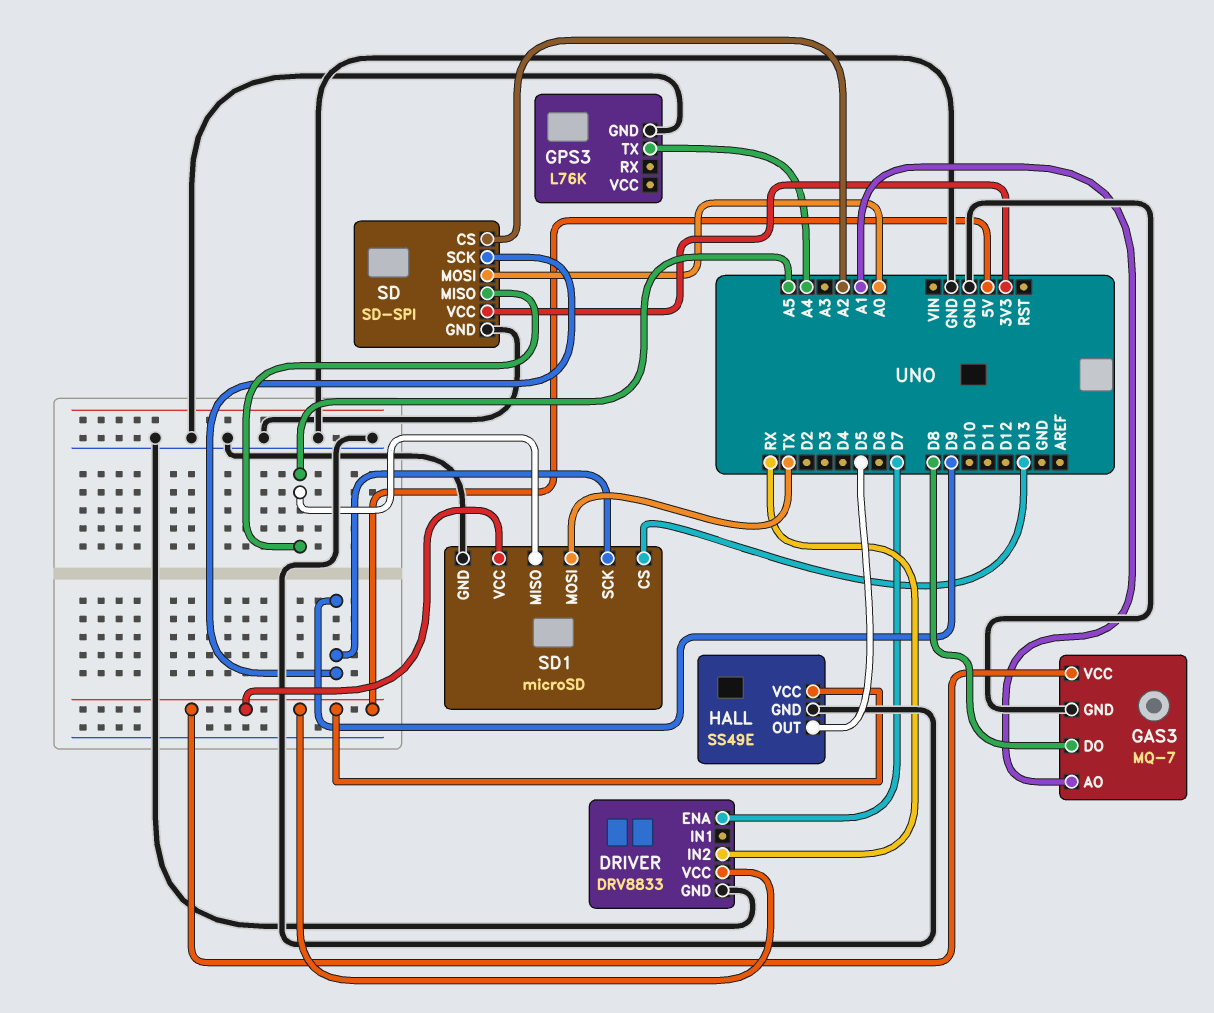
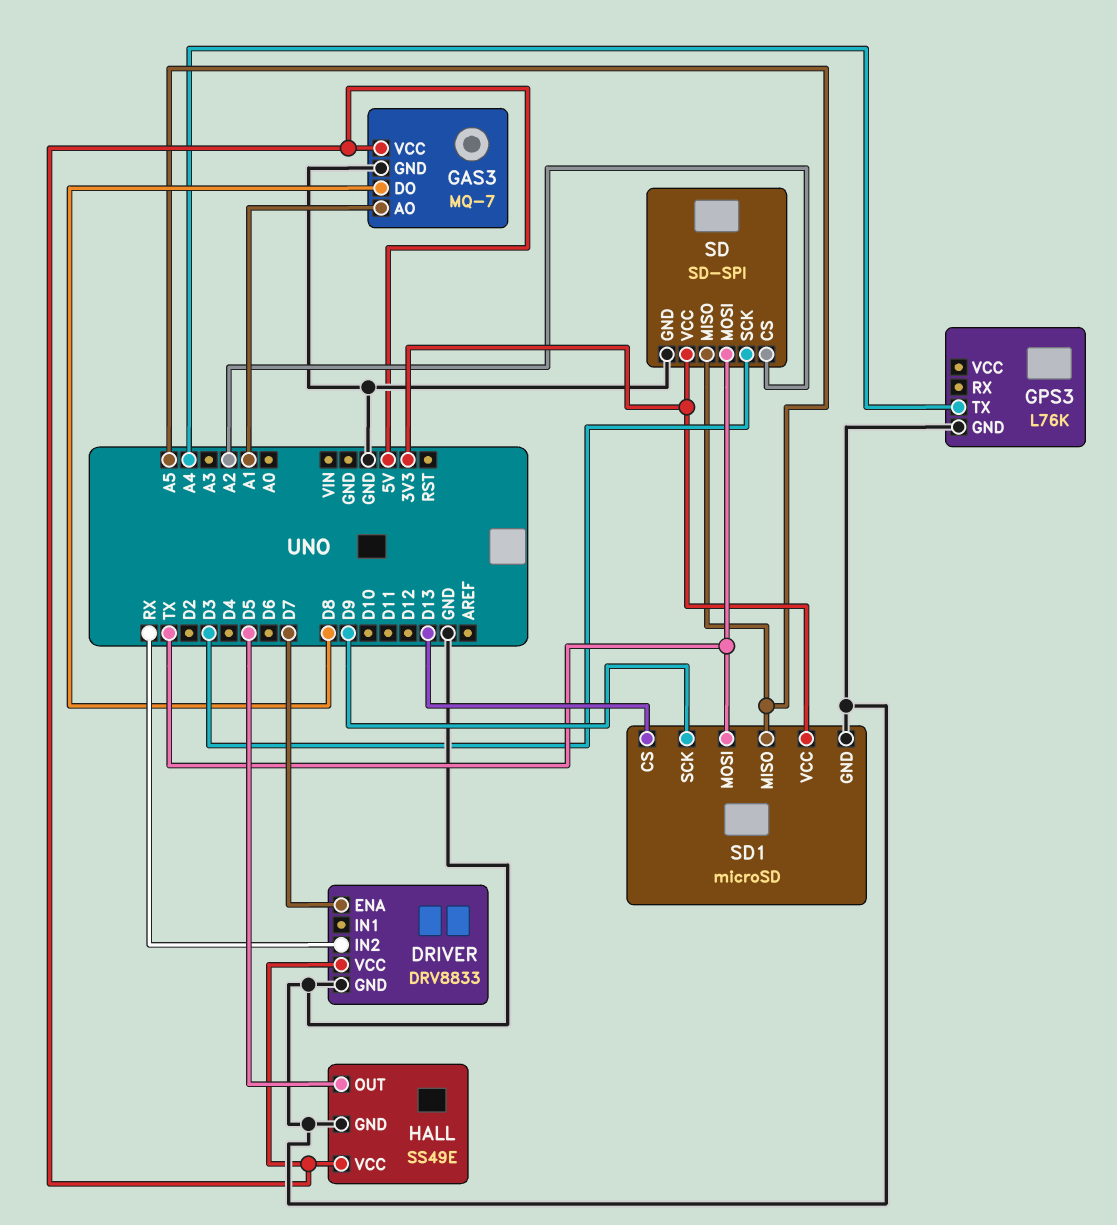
SD pin MOSI: A0 -> TX
SD pin SCK: D9 -> D3
SD1 pin VCC: 5V -> 3V3

